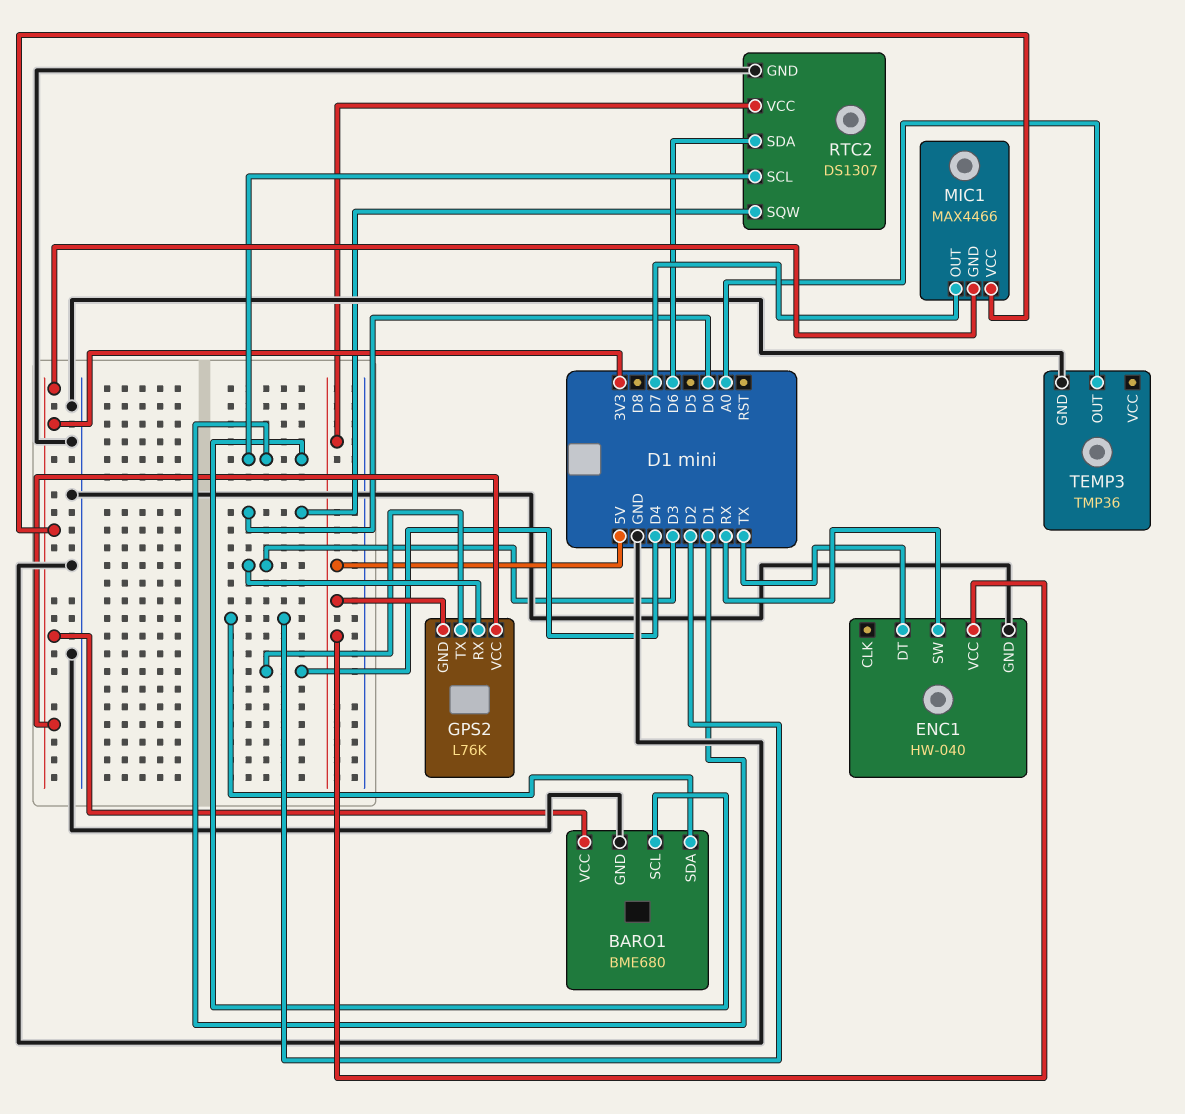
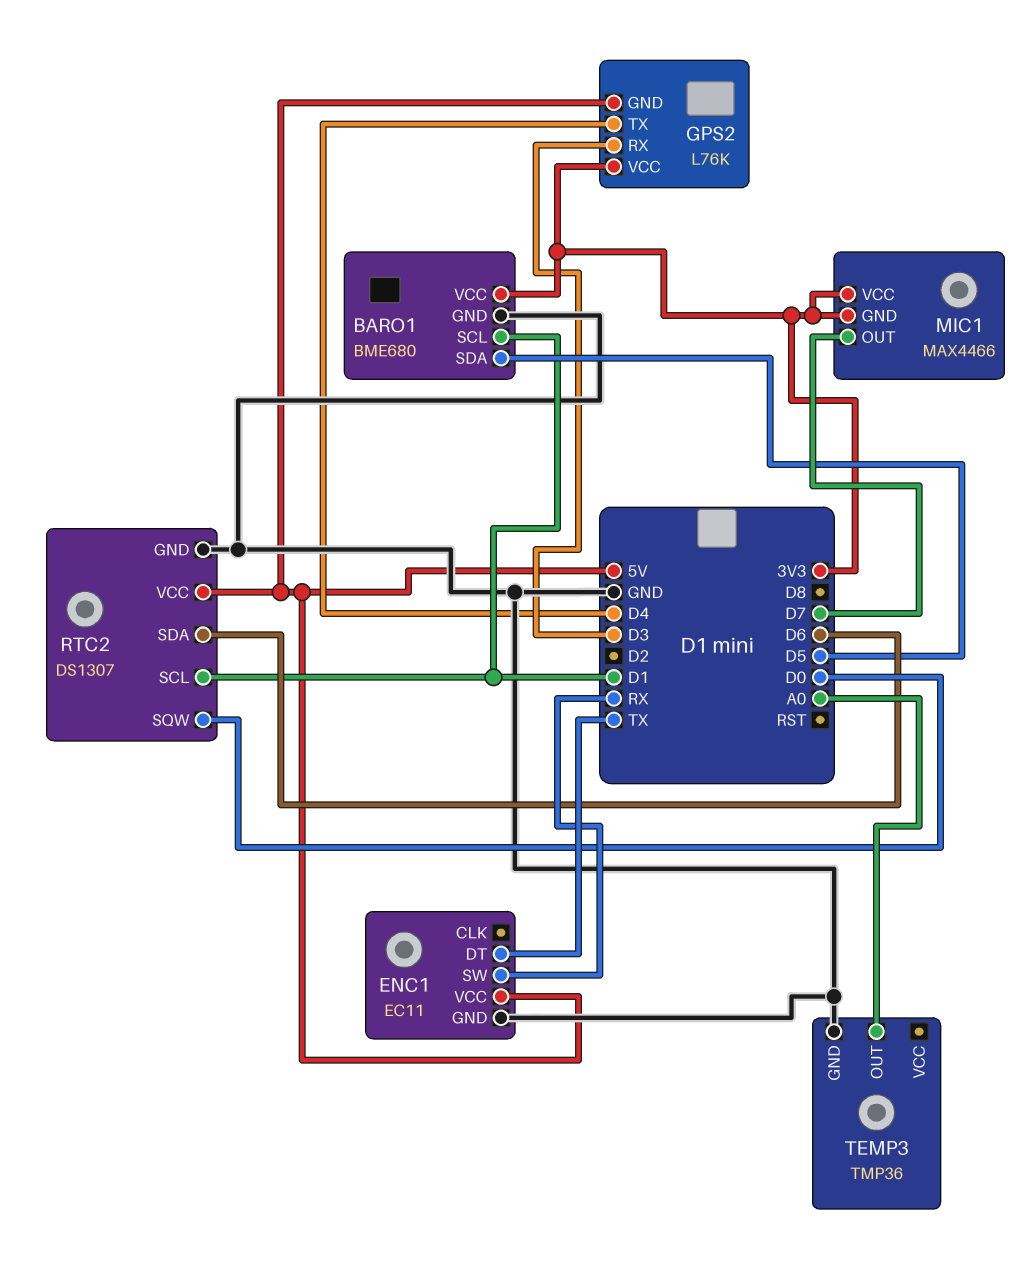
BARO1 pin SDA: D2 -> D5
ENC1: HW-040 -> EC11

